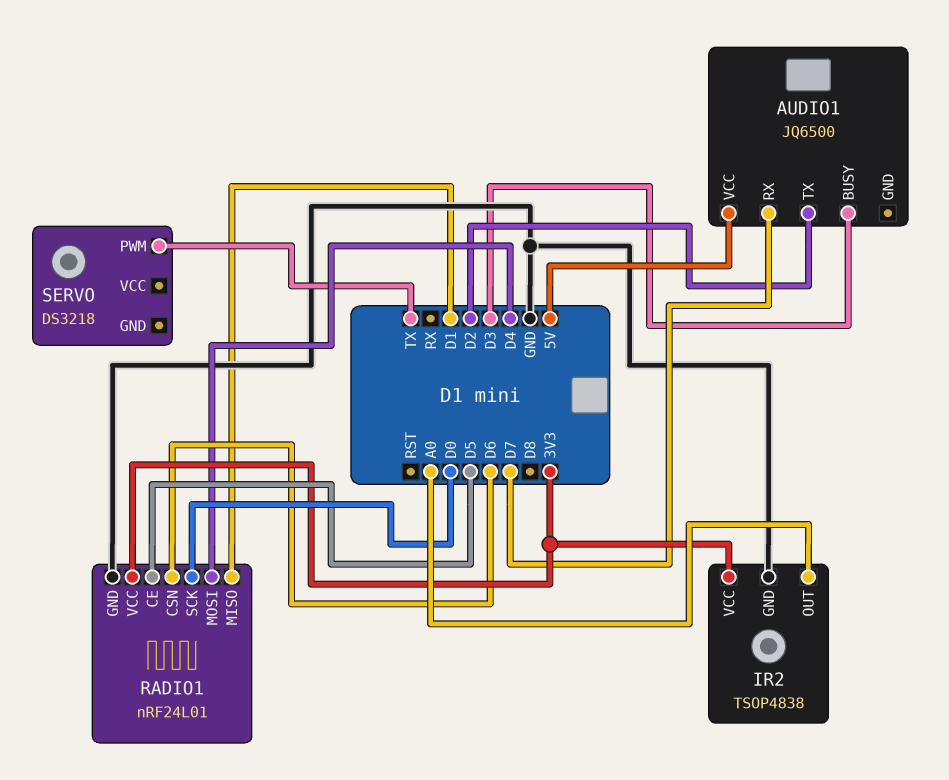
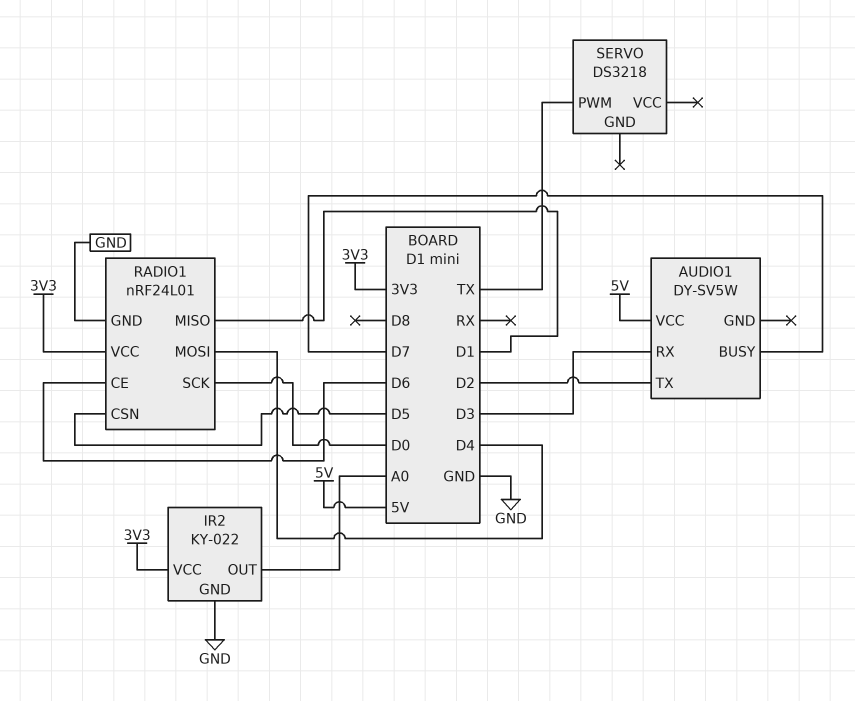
AUDIO1: JQ6500 -> DY-SV5W
AUDIO1 pin BUSY: D3 -> D7
AUDIO1 pin RX: D7 -> D3
IR2: TSOP4838 -> KY-022
RADIO1 pin CE: D5 -> D6
RADIO1 pin CSN: D6 -> D5

